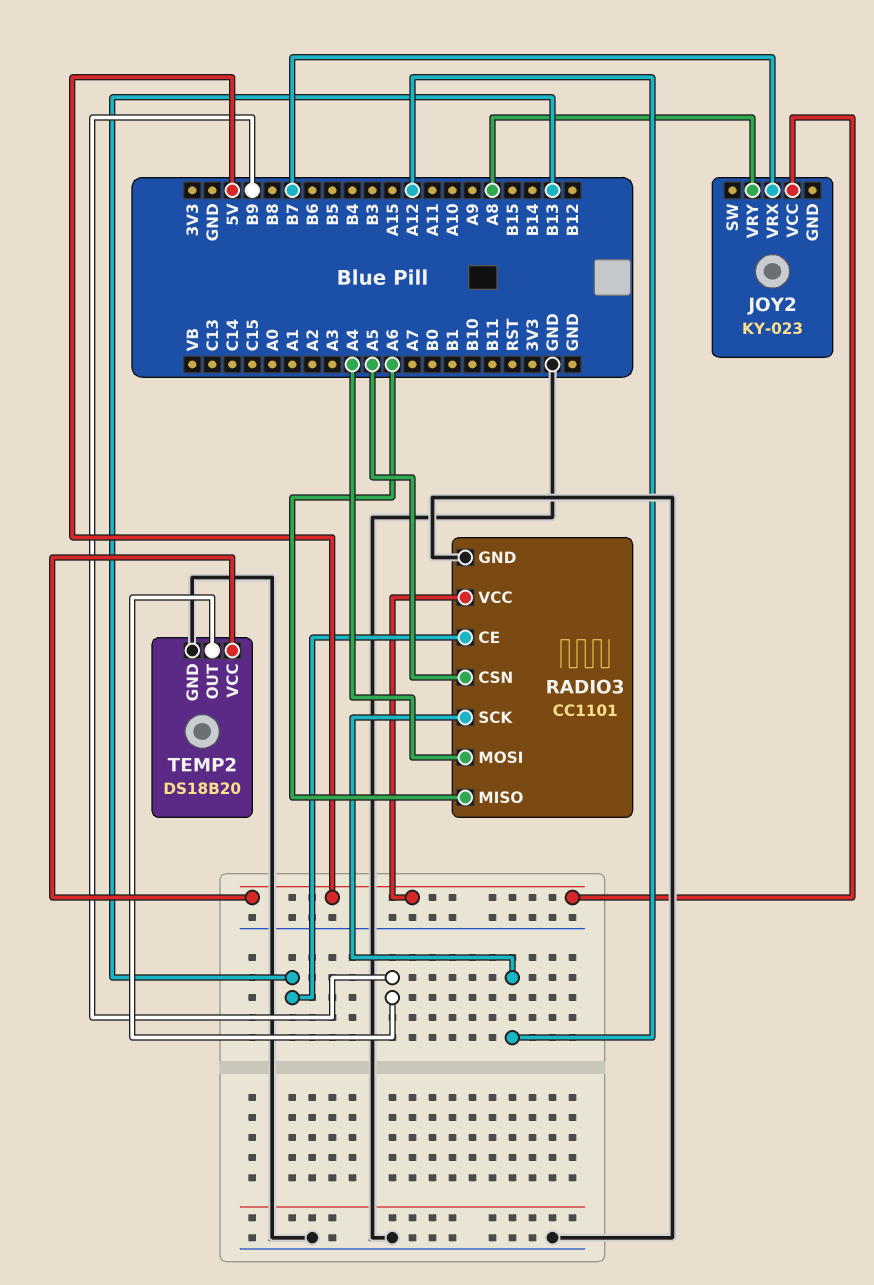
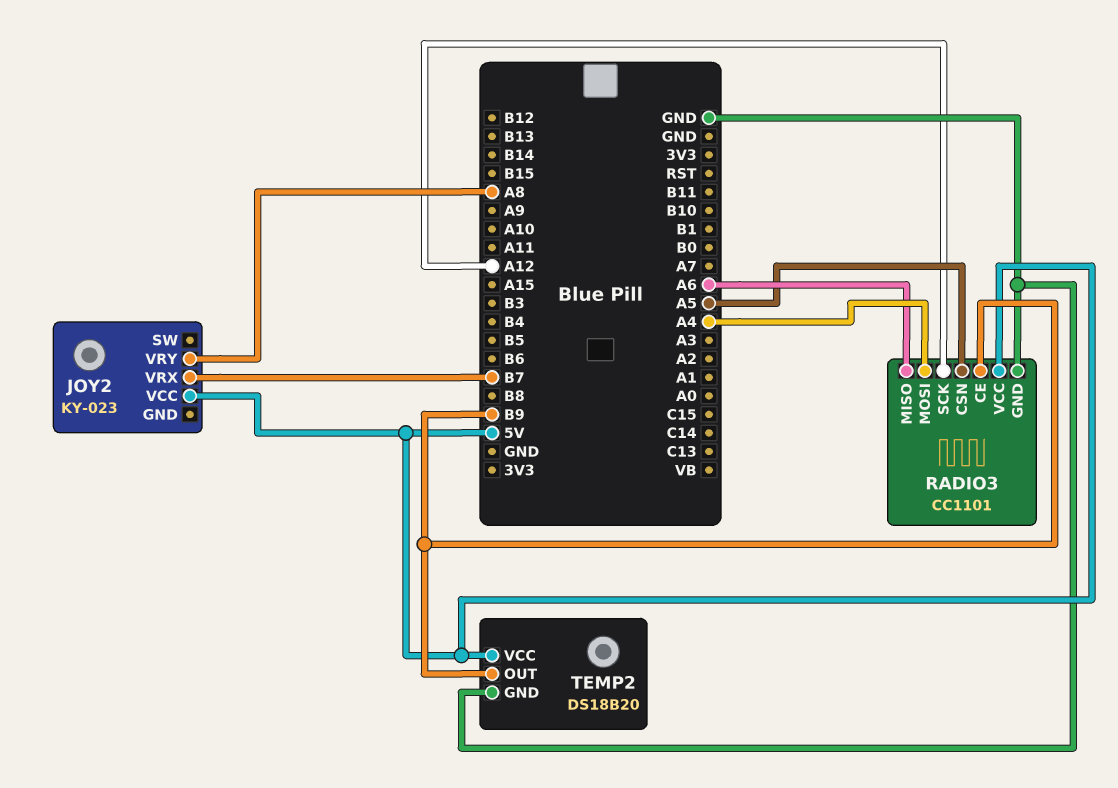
RADIO3 pin CE: B13 -> B9

